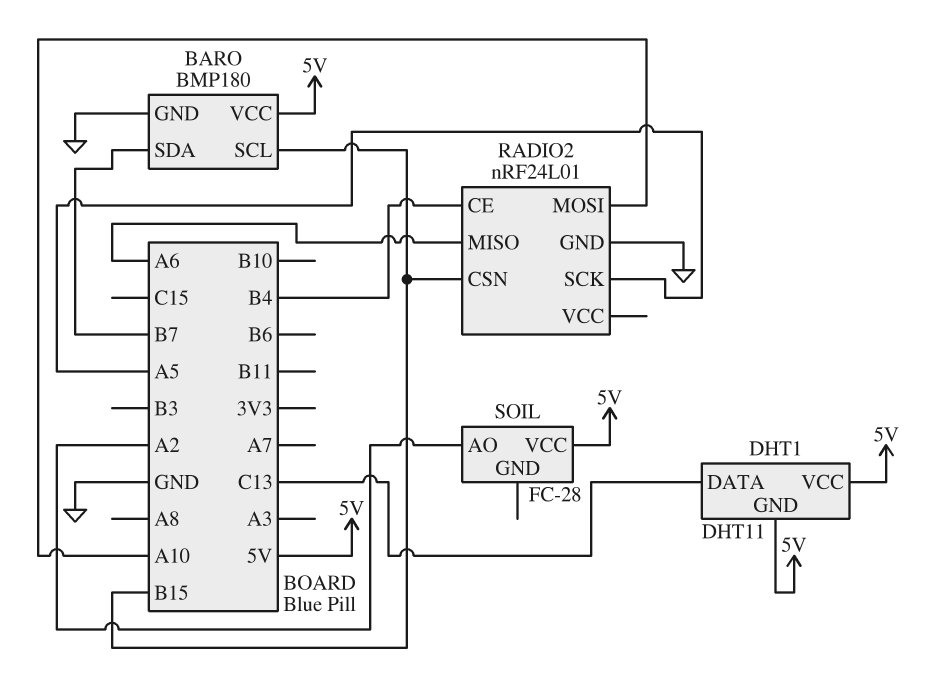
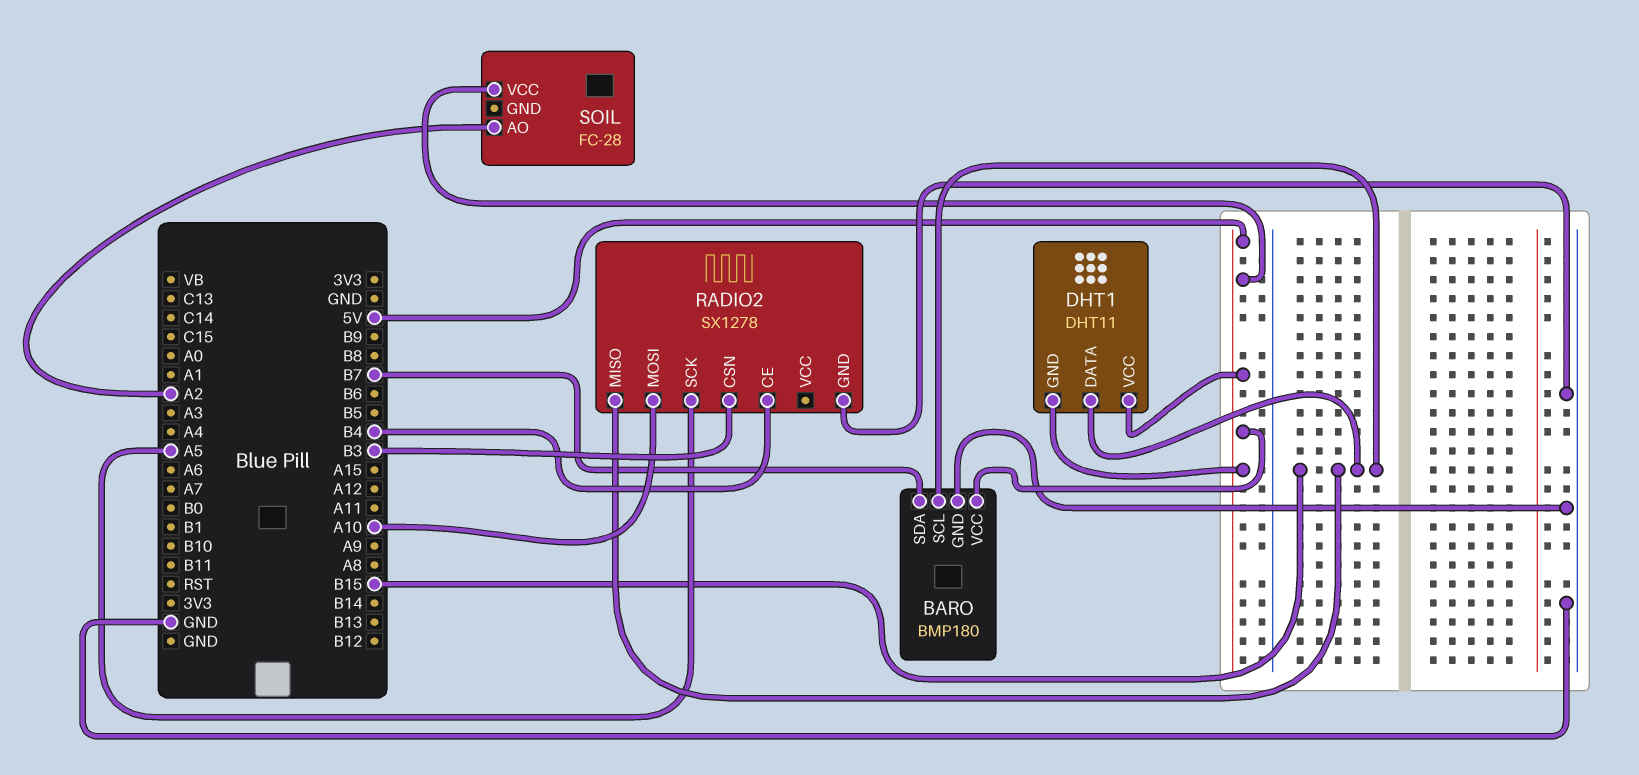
DHT1 pin DATA: C13 -> B15
RADIO2: nRF24L01 -> SX1278
RADIO2 pin CSN: B15 -> B3
RADIO2 pin MISO: A6 -> B15

